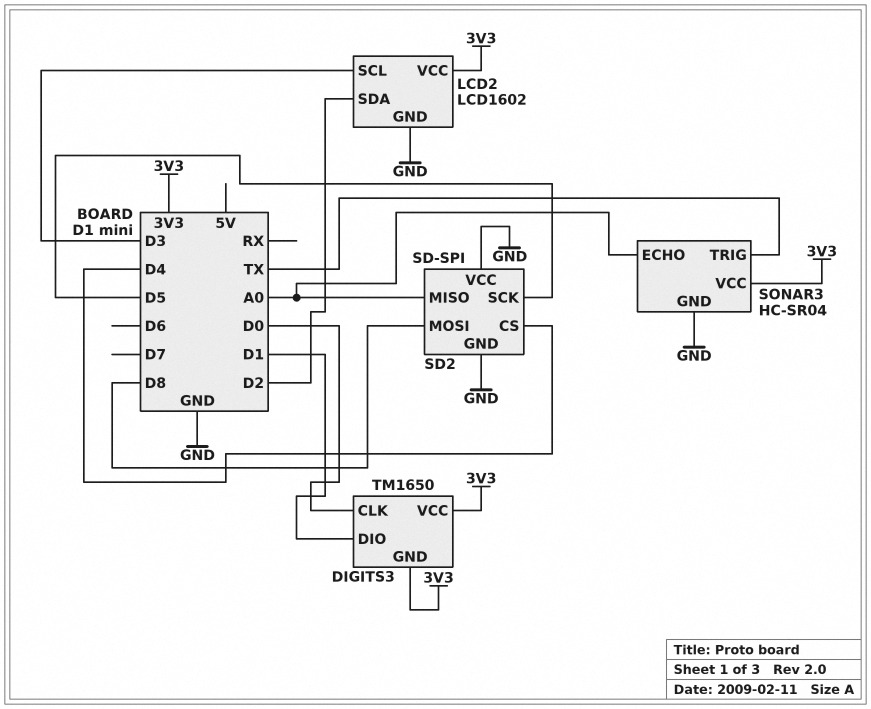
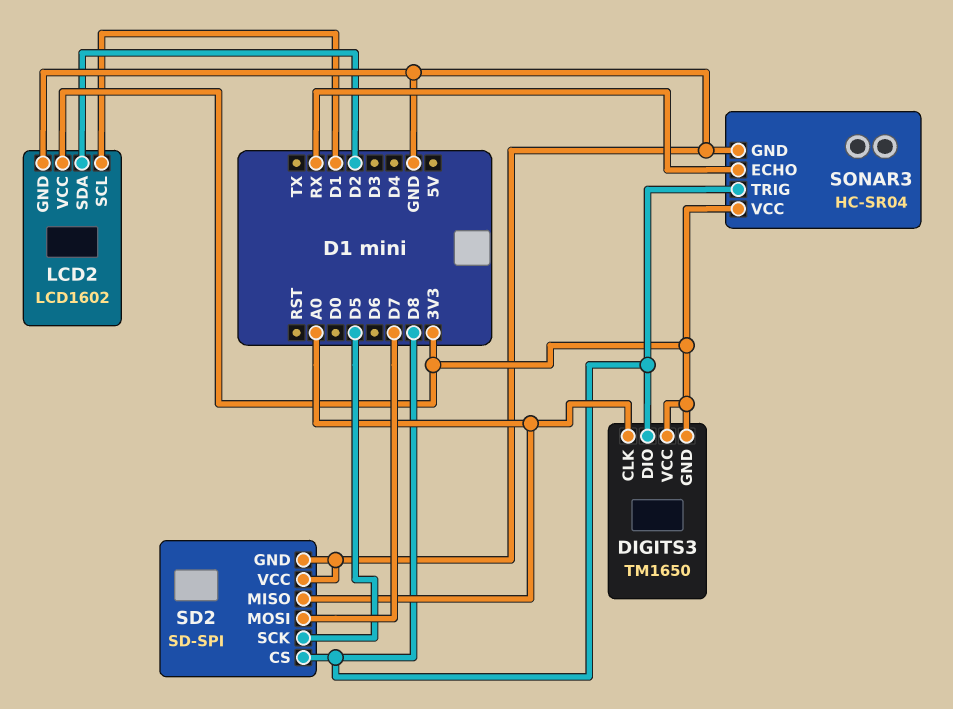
DIGITS3 pin CLK: D0 -> A0
DIGITS3 pin DIO: D1 -> D8
LCD2 pin SCL: D3 -> D1
SD2 pin CS: D4 -> D8
SD2 pin MOSI: D8 -> D7
SONAR3 pin ECHO: A0 -> RX
SONAR3 pin TRIG: TX -> D8

